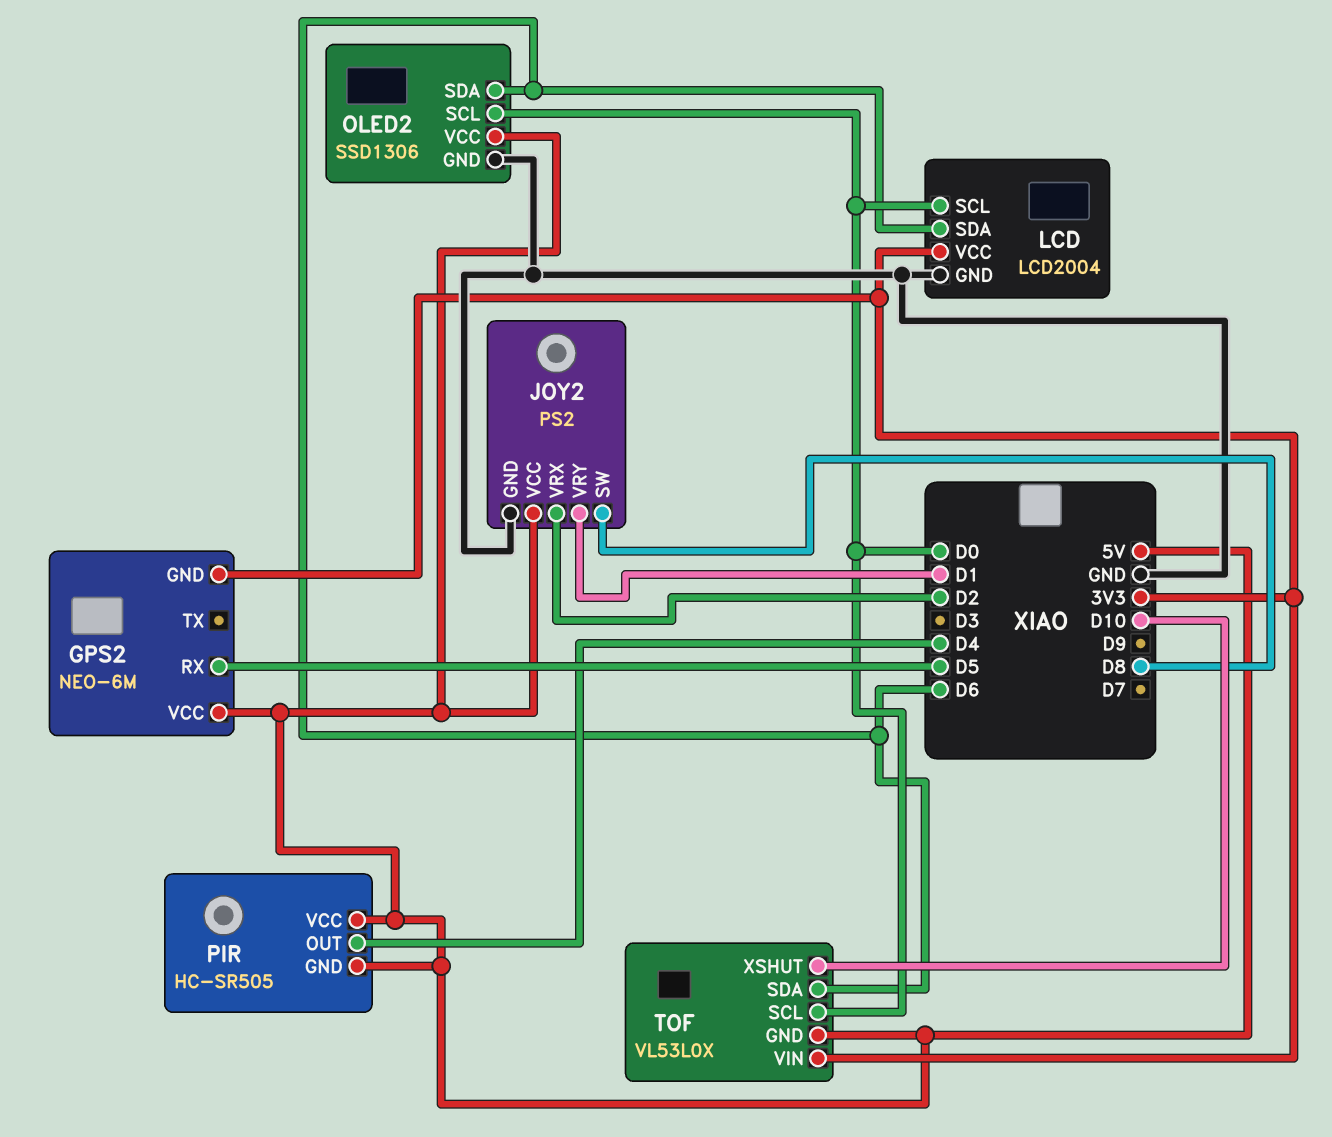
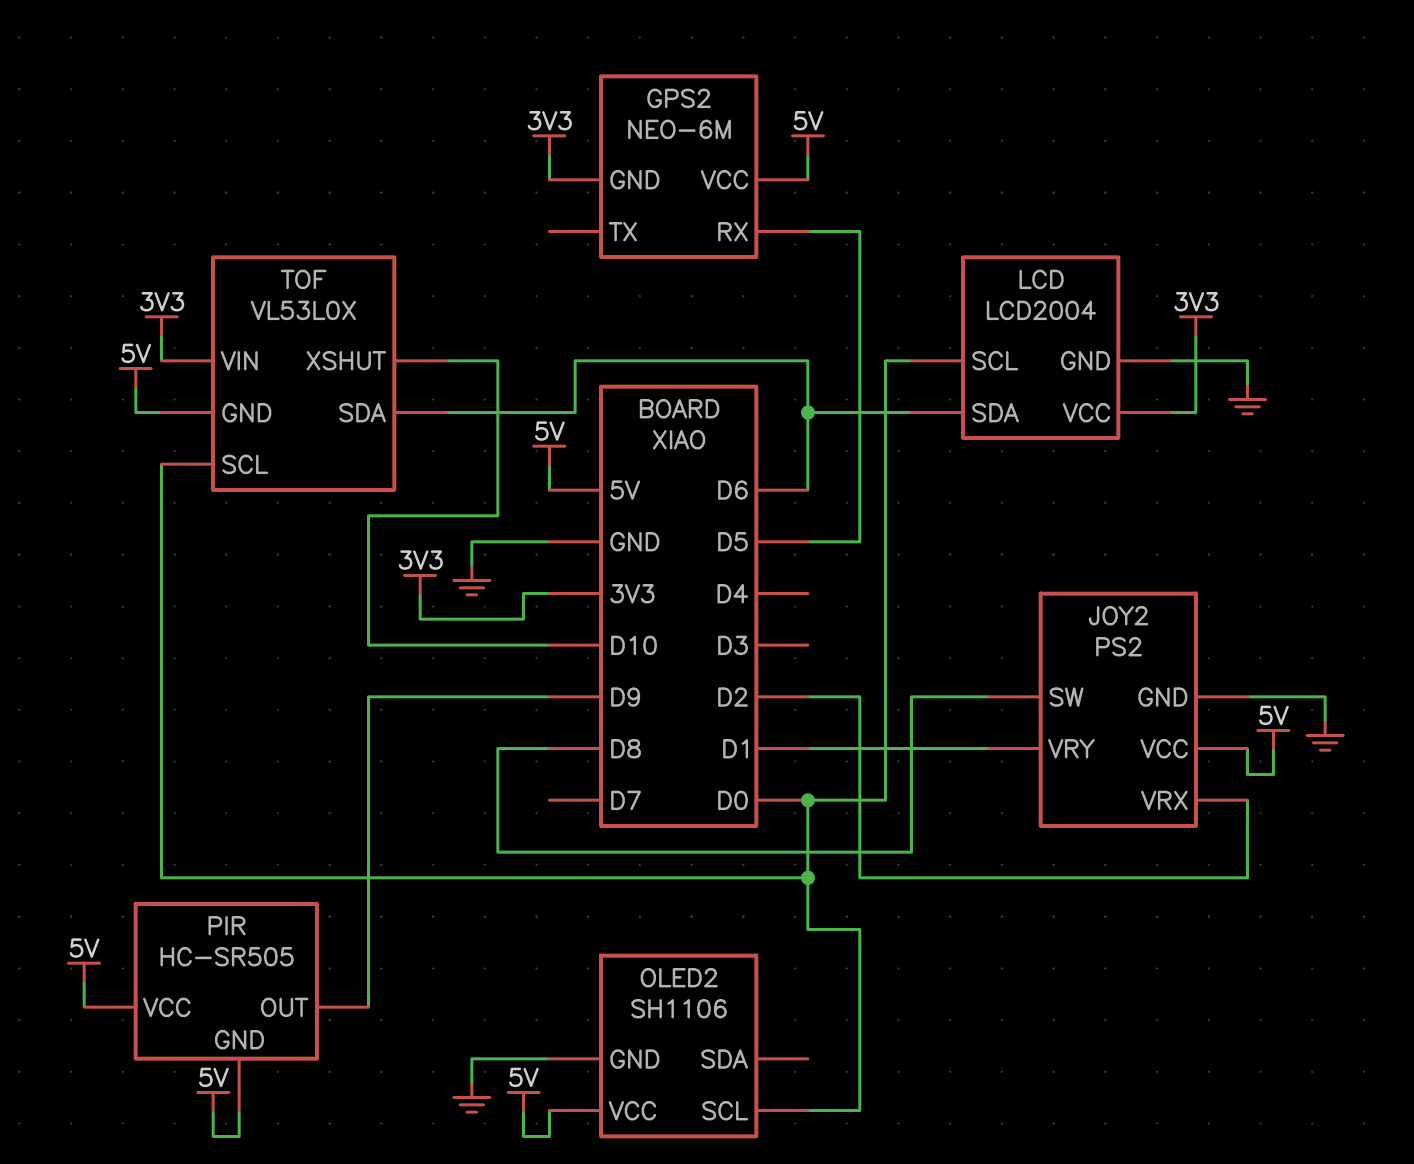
OLED2: SSD1306 -> SH1106
OLED2 pin SDA: D6 -> none
PIR pin OUT: D4 -> D9

